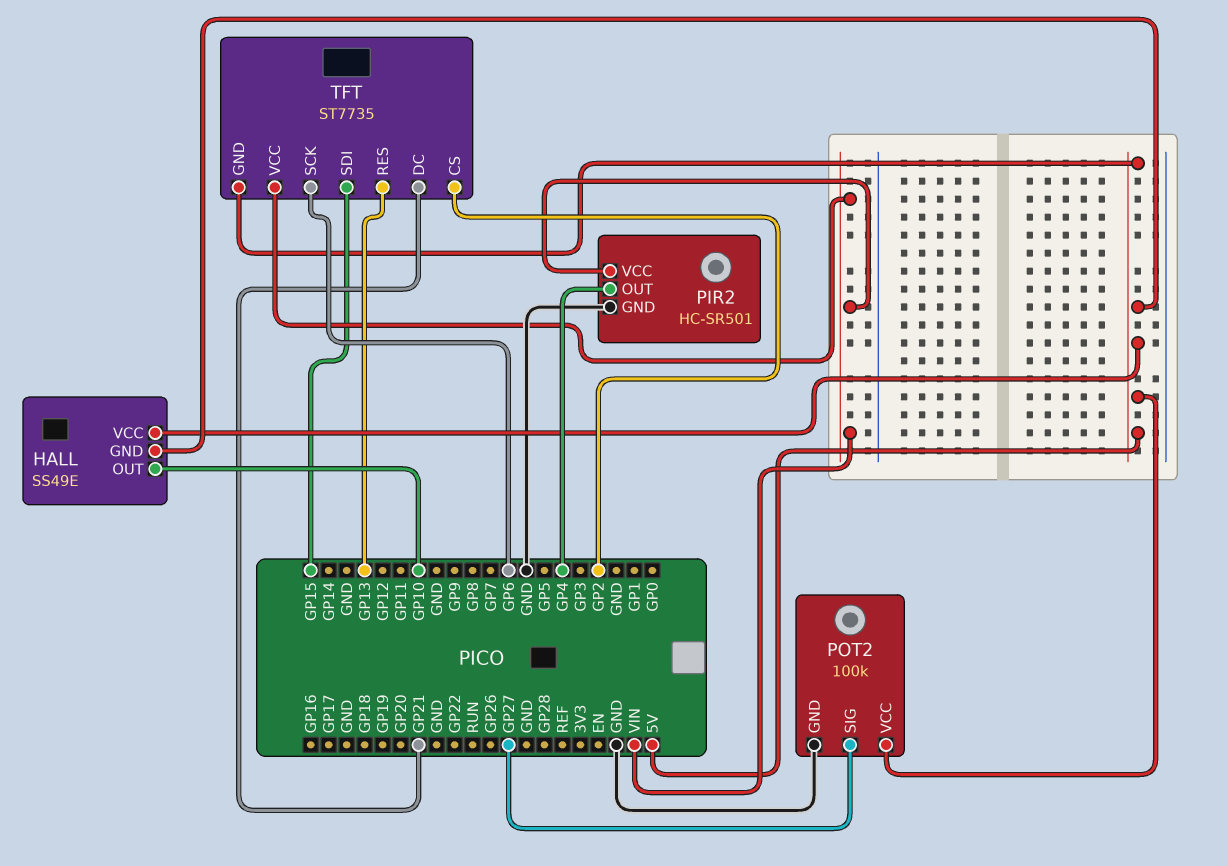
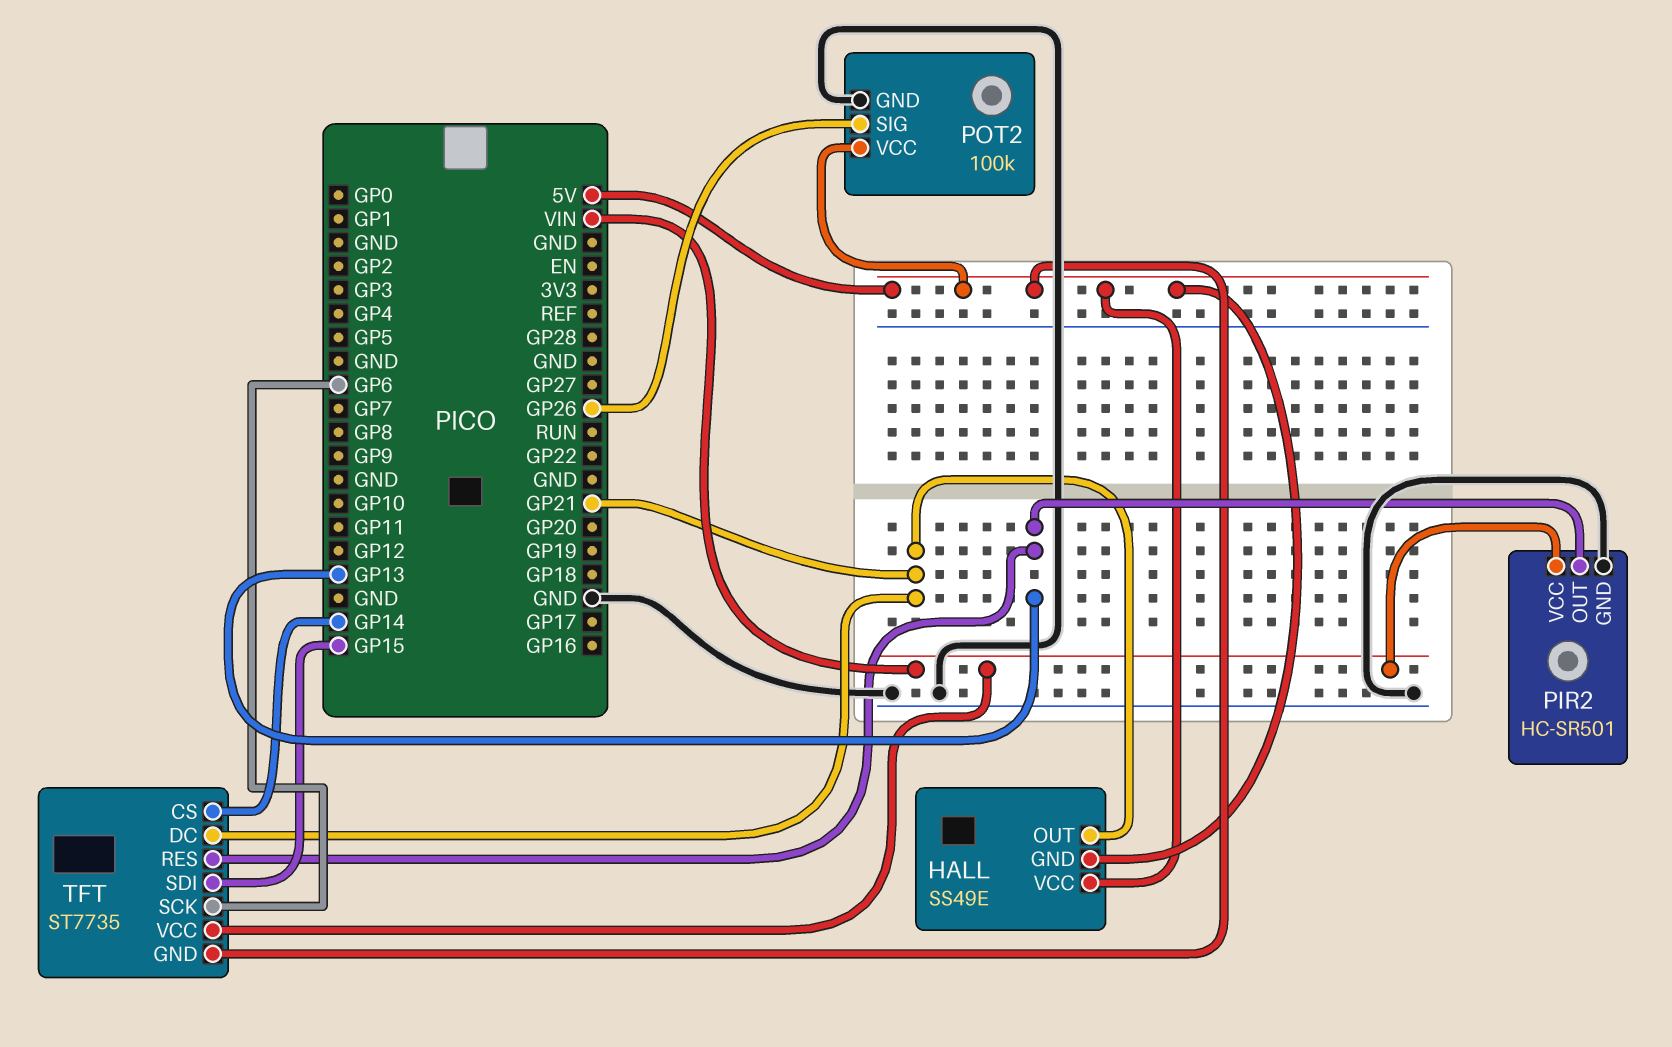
HALL pin OUT: GP10 -> GP21
PIR2 pin OUT: GP4 -> GP13
POT2 pin SIG: GP27 -> GP26
TFT pin CS: GP2 -> GP14

